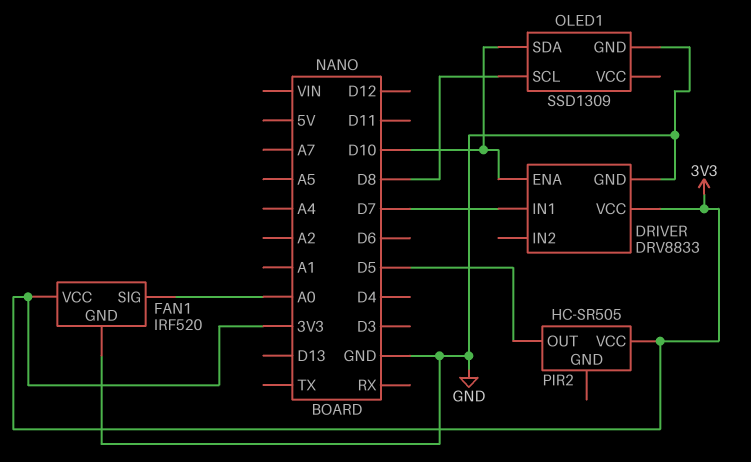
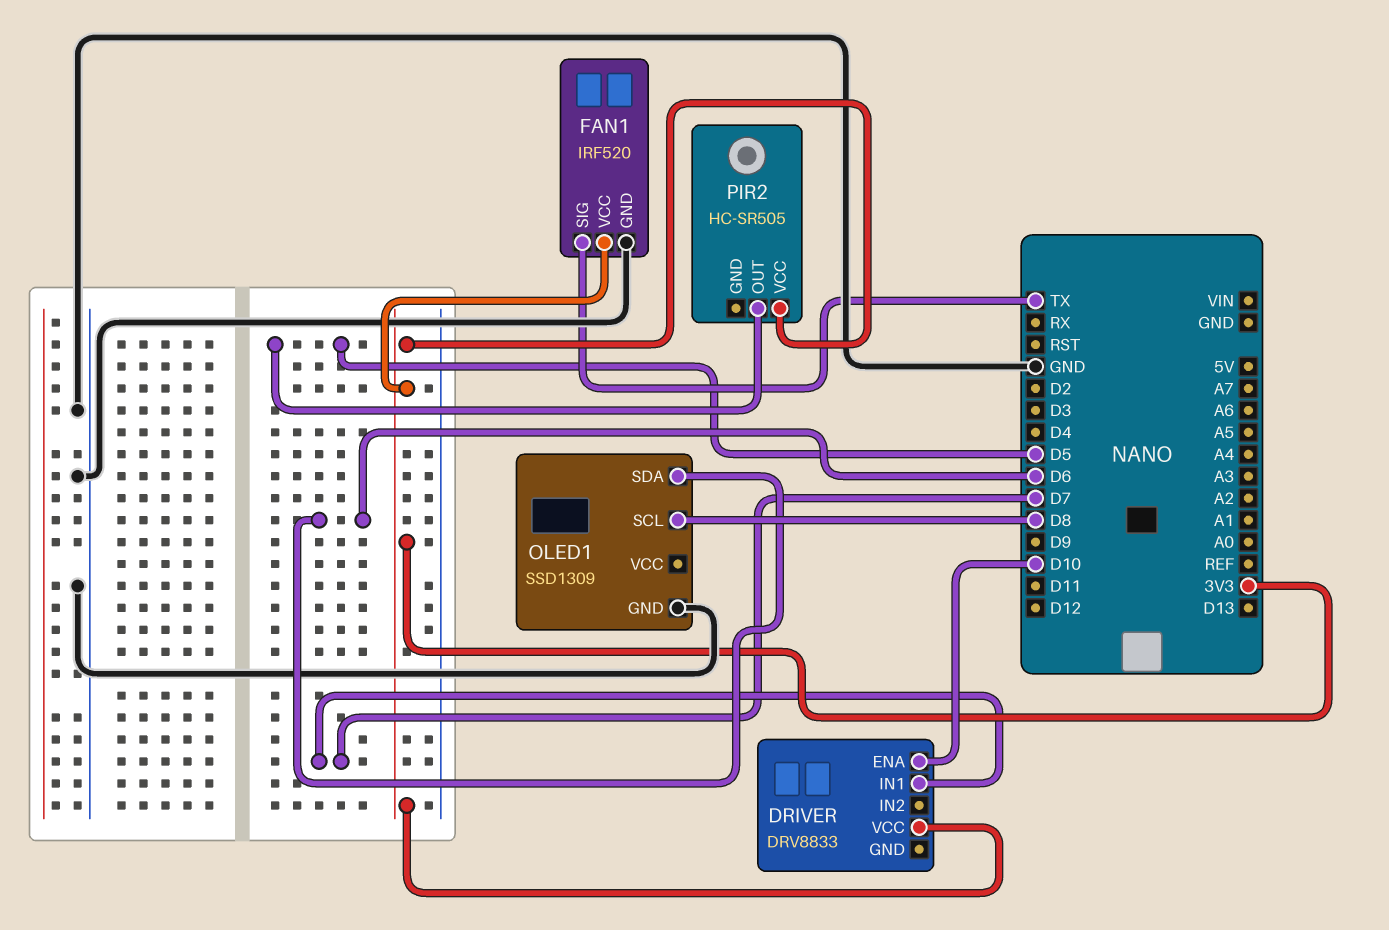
DRIVER pin GND: GND -> none
FAN1 pin SIG: A0 -> TX
OLED1 pin SDA: D10 -> D6

